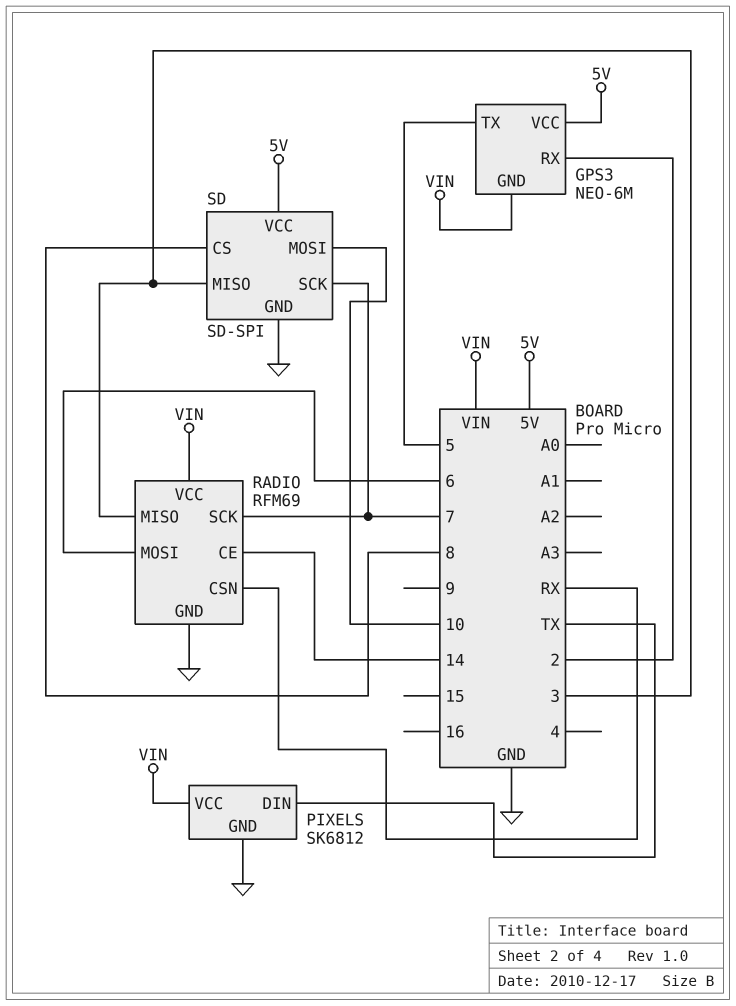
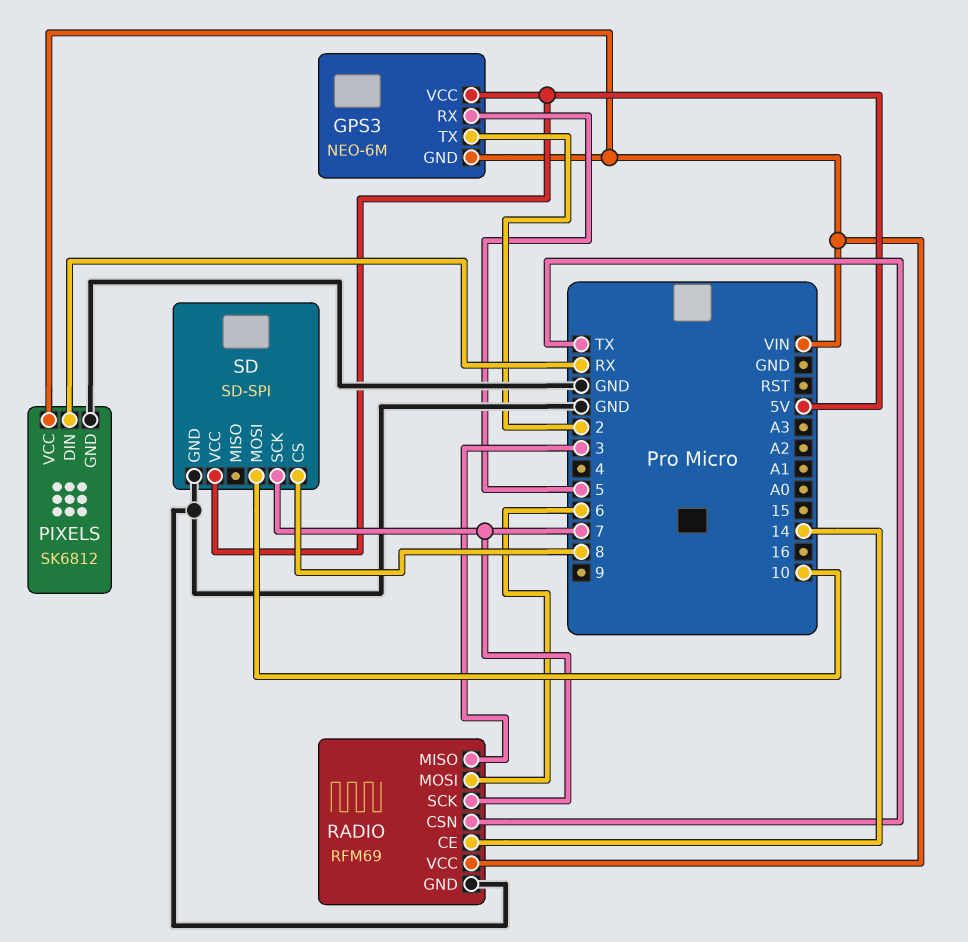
GPS3 pin RX: 2 -> 5
GPS3 pin TX: 5 -> 2
PIXELS pin DIN: TX -> RX
RADIO pin CSN: RX -> TX
SD pin MISO: 3 -> none

